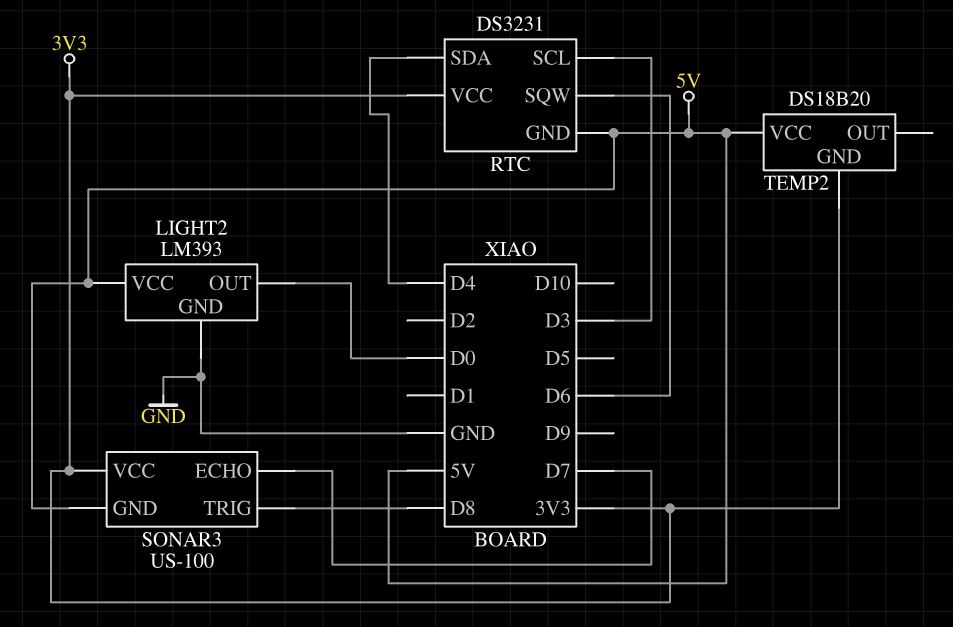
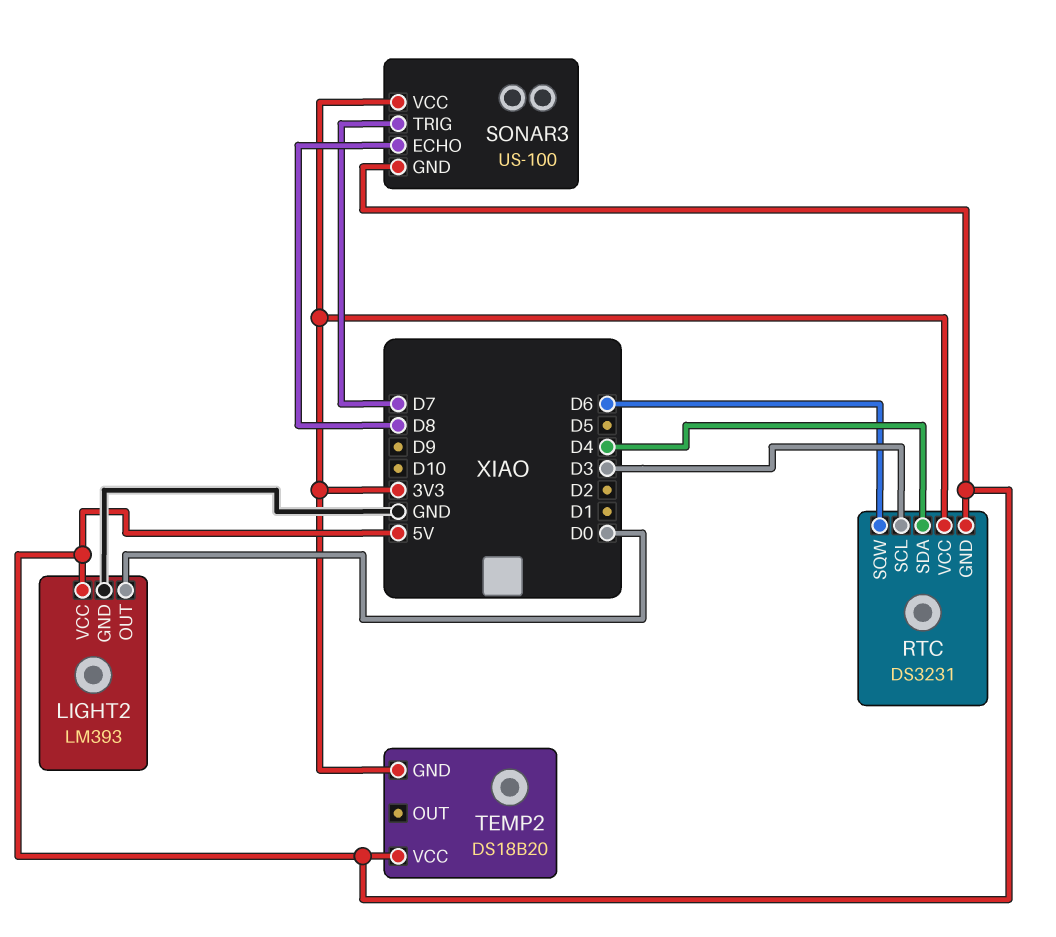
SONAR3 pin ECHO: D7 -> D8
SONAR3 pin TRIG: D8 -> D7

